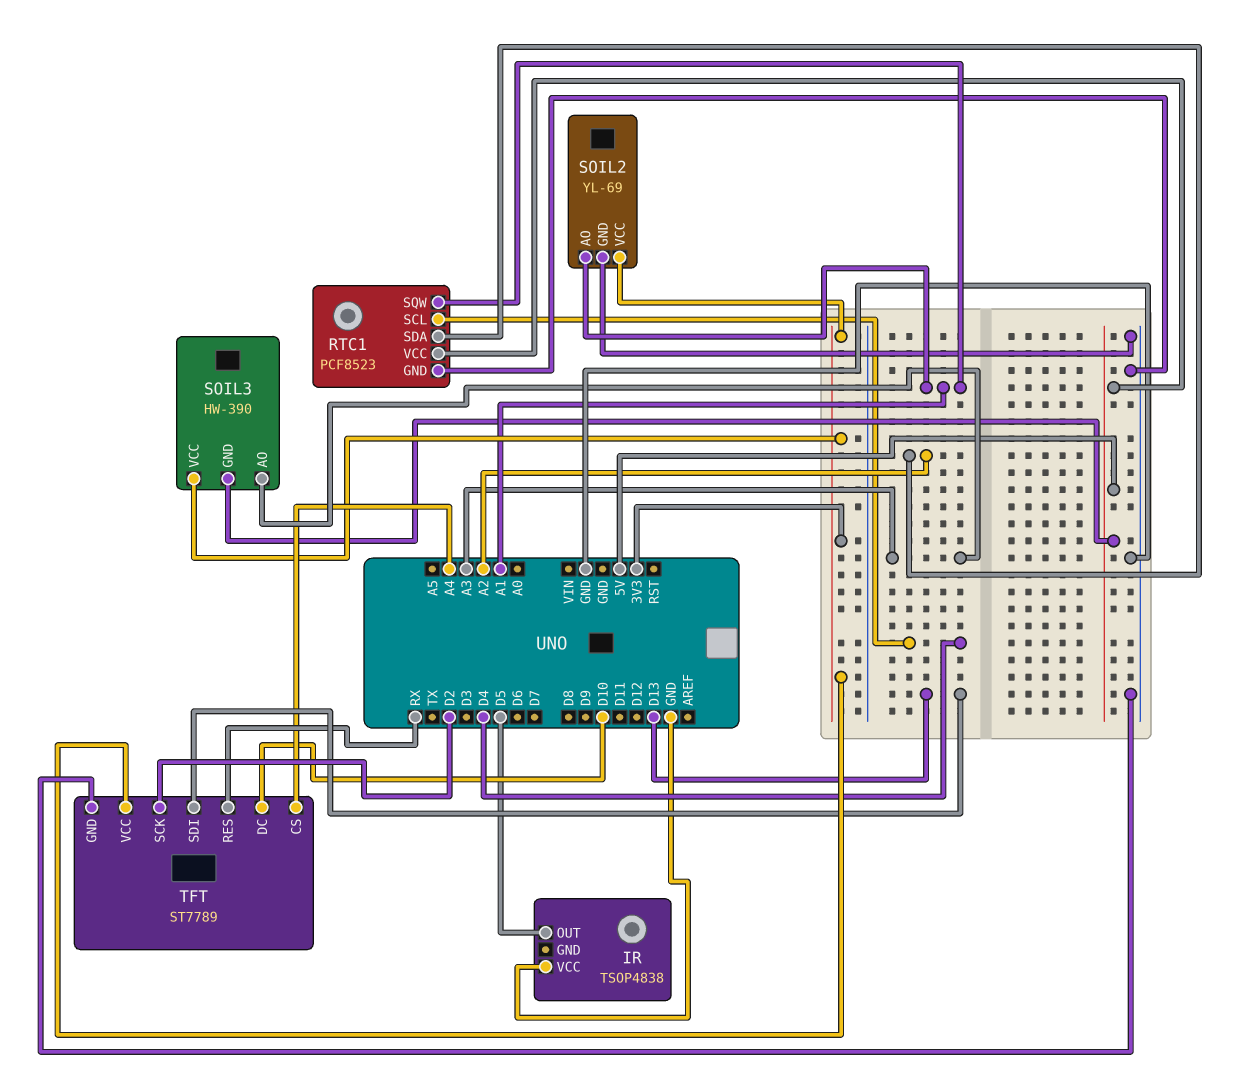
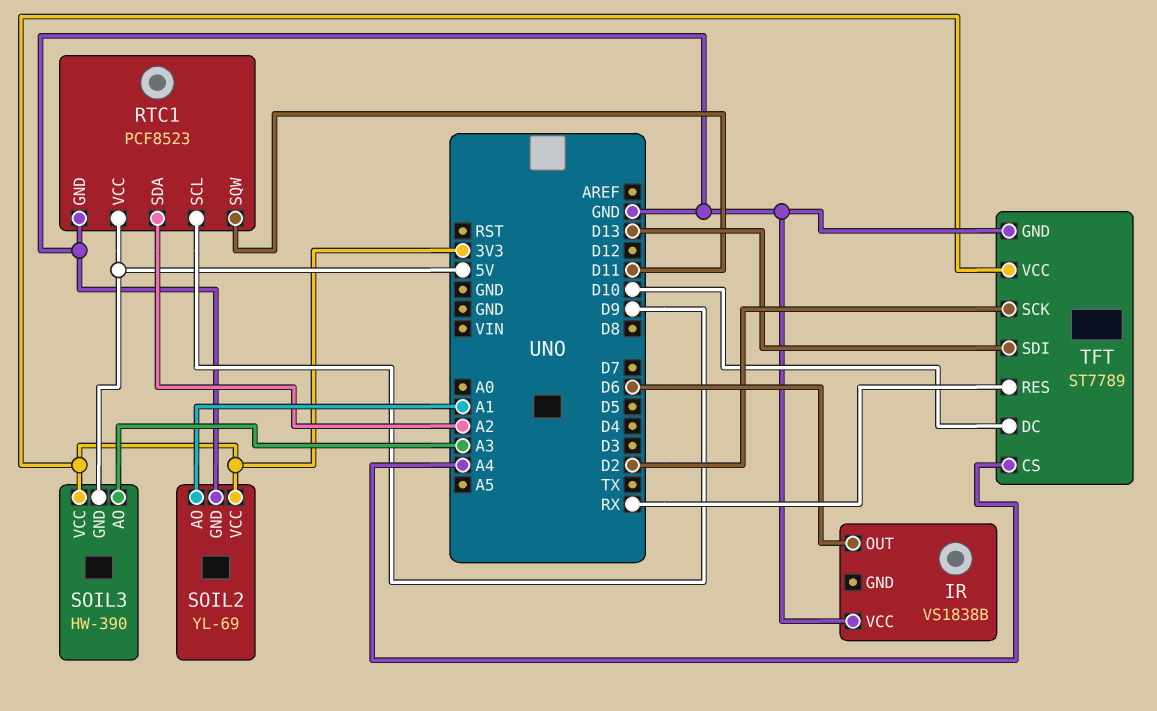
IR: TSOP4838 -> VS1838B
IR pin OUT: D5 -> D6
RTC1 pin SCL: D4 -> D9
RTC1 pin SQW: A1 -> D11

